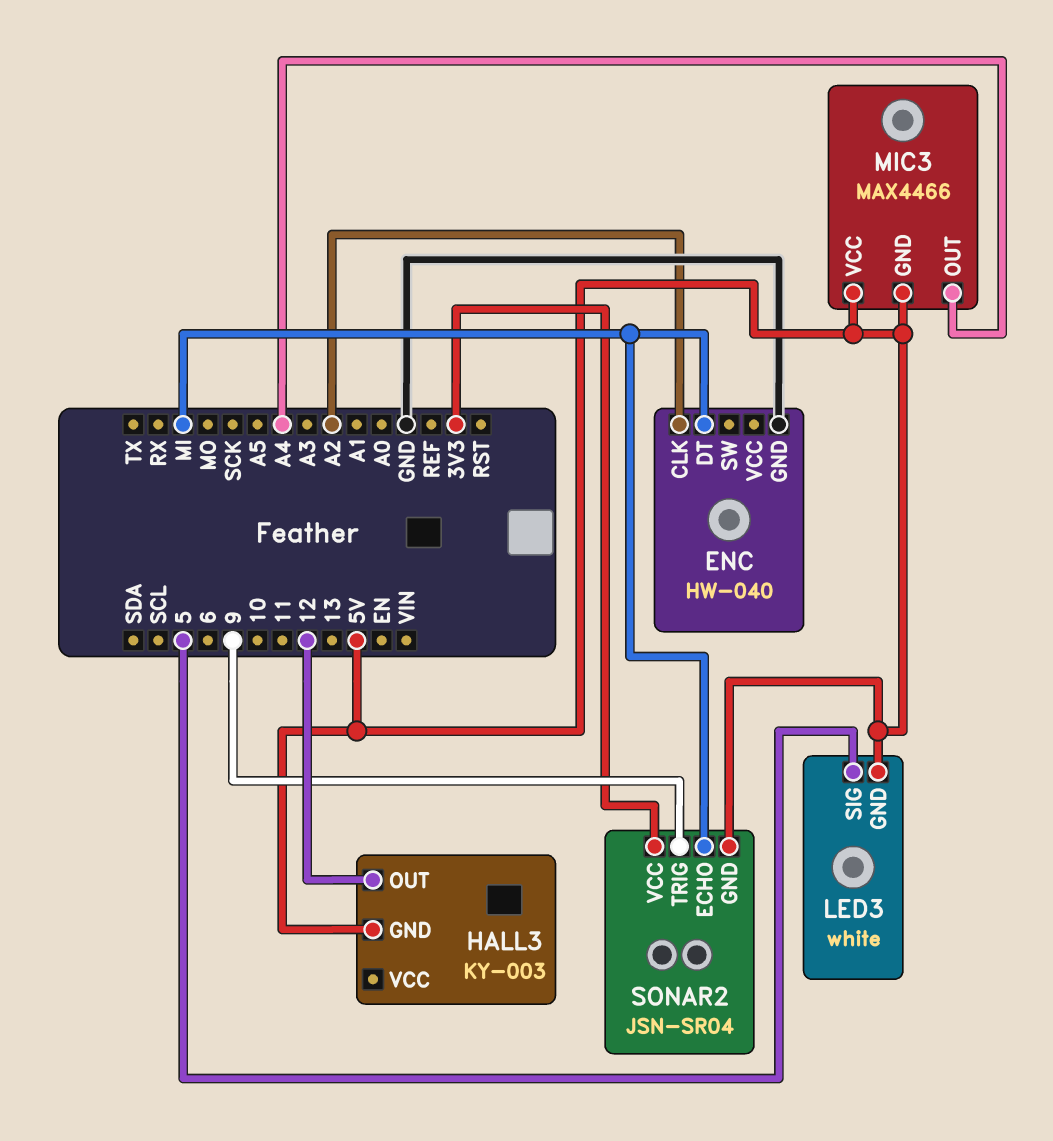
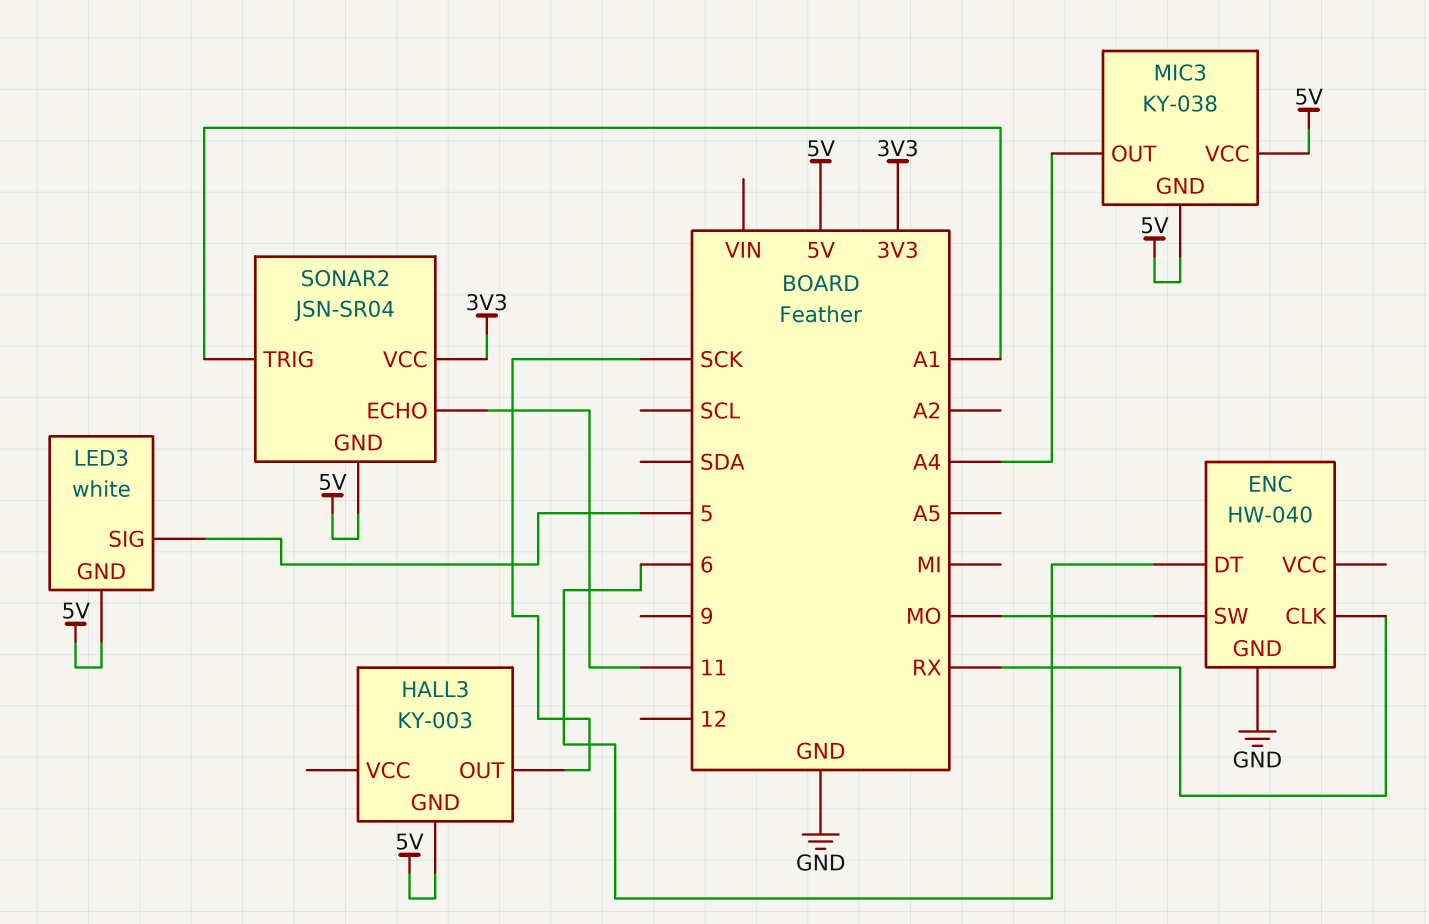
ENC pin CLK: A2 -> RX
ENC pin DT: MI -> 6
ENC pin SW: none -> MO
HALL3 pin OUT: 12 -> SCK
MIC3: MAX4466 -> KY-038
SONAR2 pin ECHO: MI -> 11
SONAR2 pin TRIG: 9 -> A1

